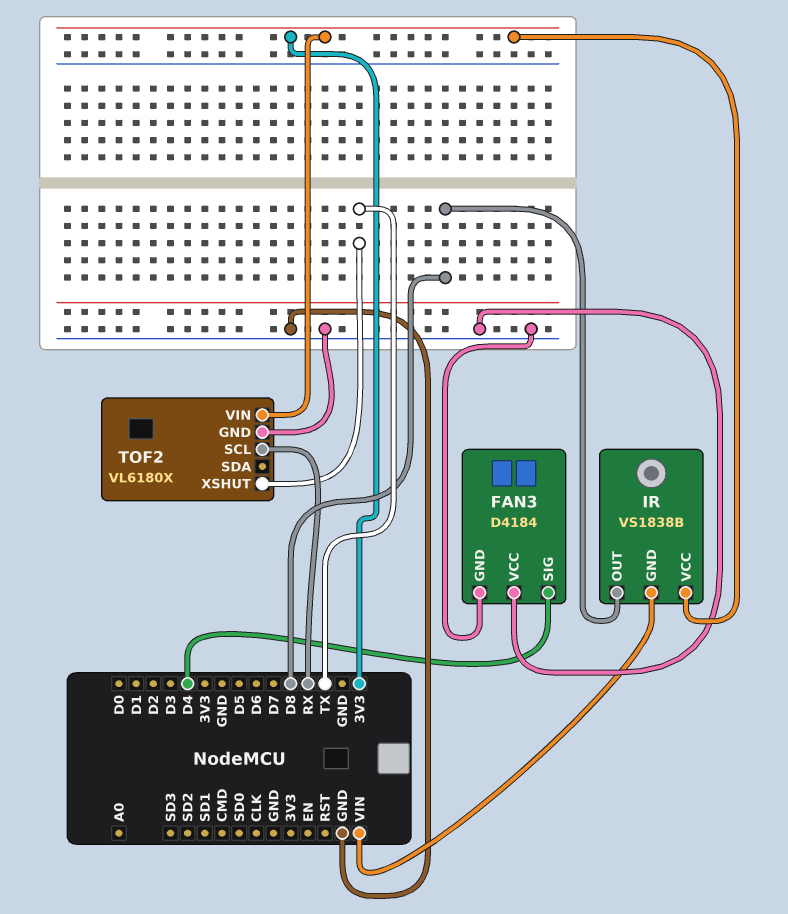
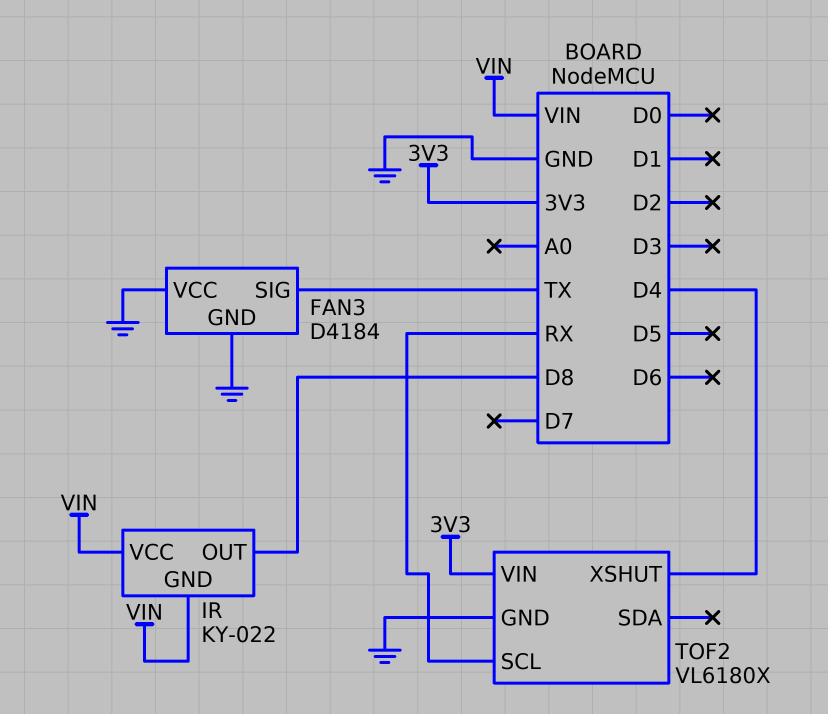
FAN3 pin SIG: D4 -> TX
IR: VS1838B -> KY-022
IR pin VCC: 3V3 -> VIN
TOF2 pin XSHUT: TX -> D4

